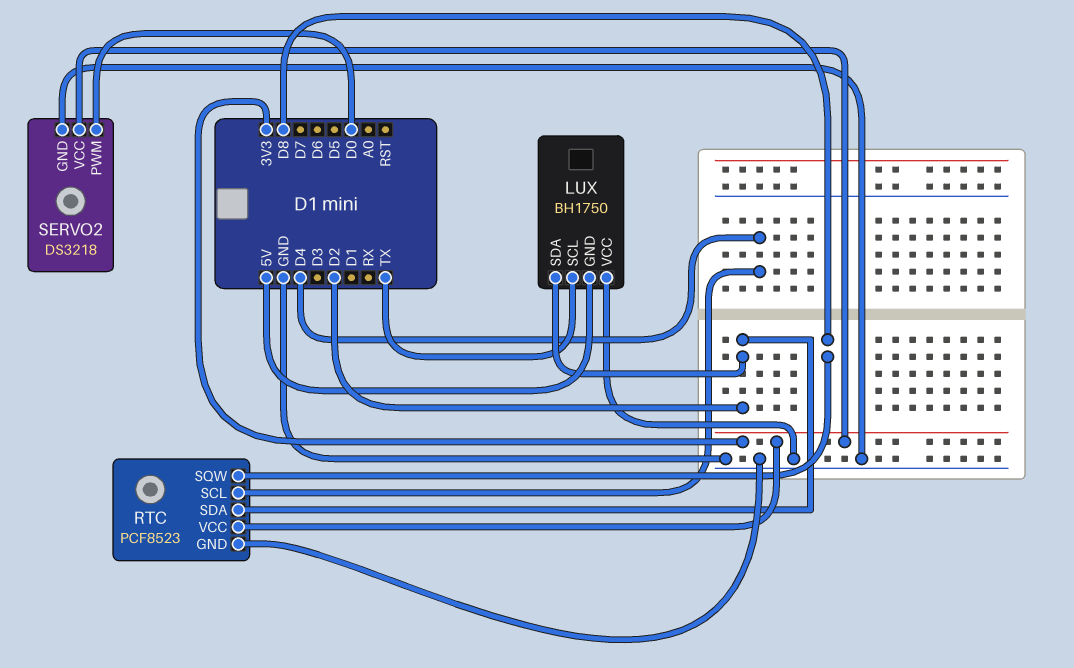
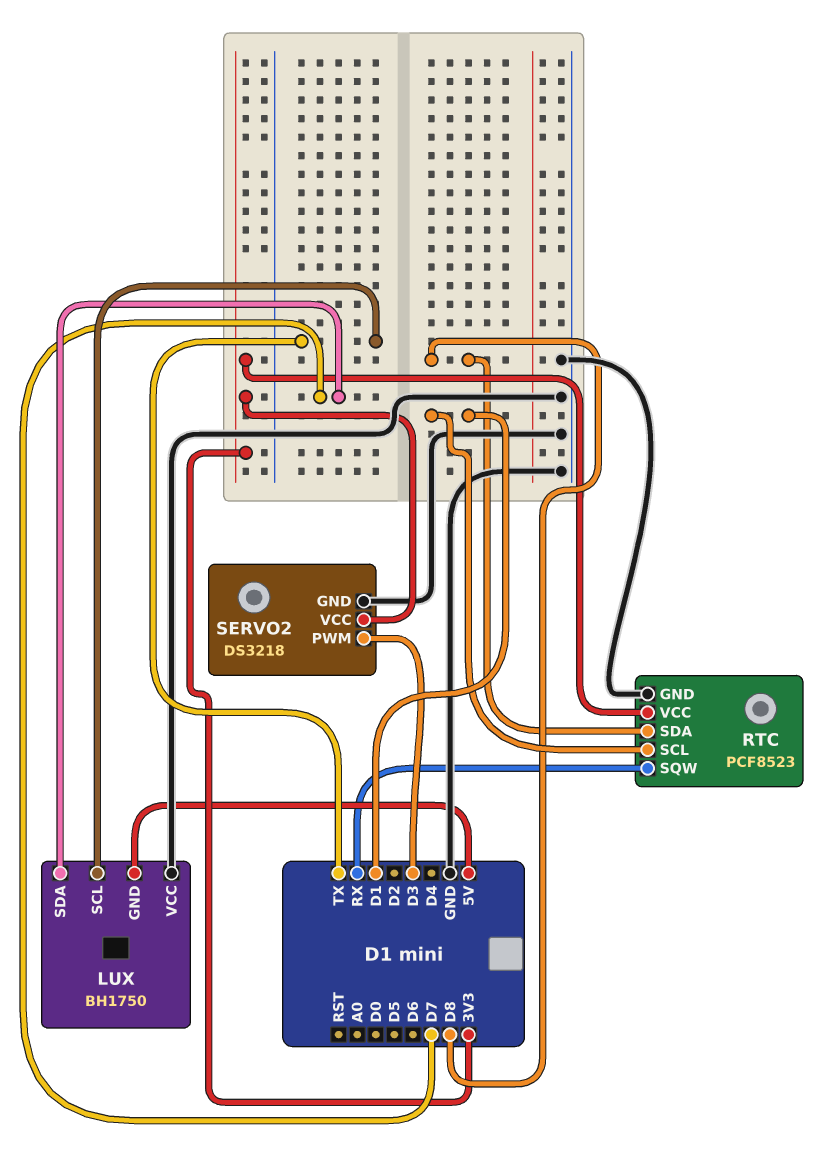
LUX pin SDA: D2 -> D7
RTC pin SCL: D4 -> D1
RTC pin SDA: D2 -> D8
RTC pin SQW: D8 -> RX
SERVO2 pin PWM: D0 -> D3

